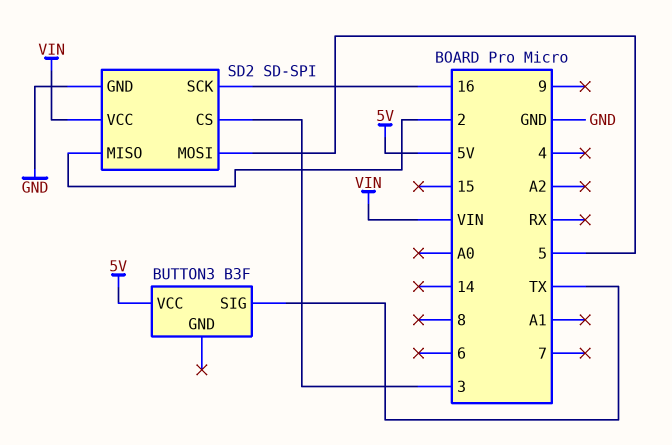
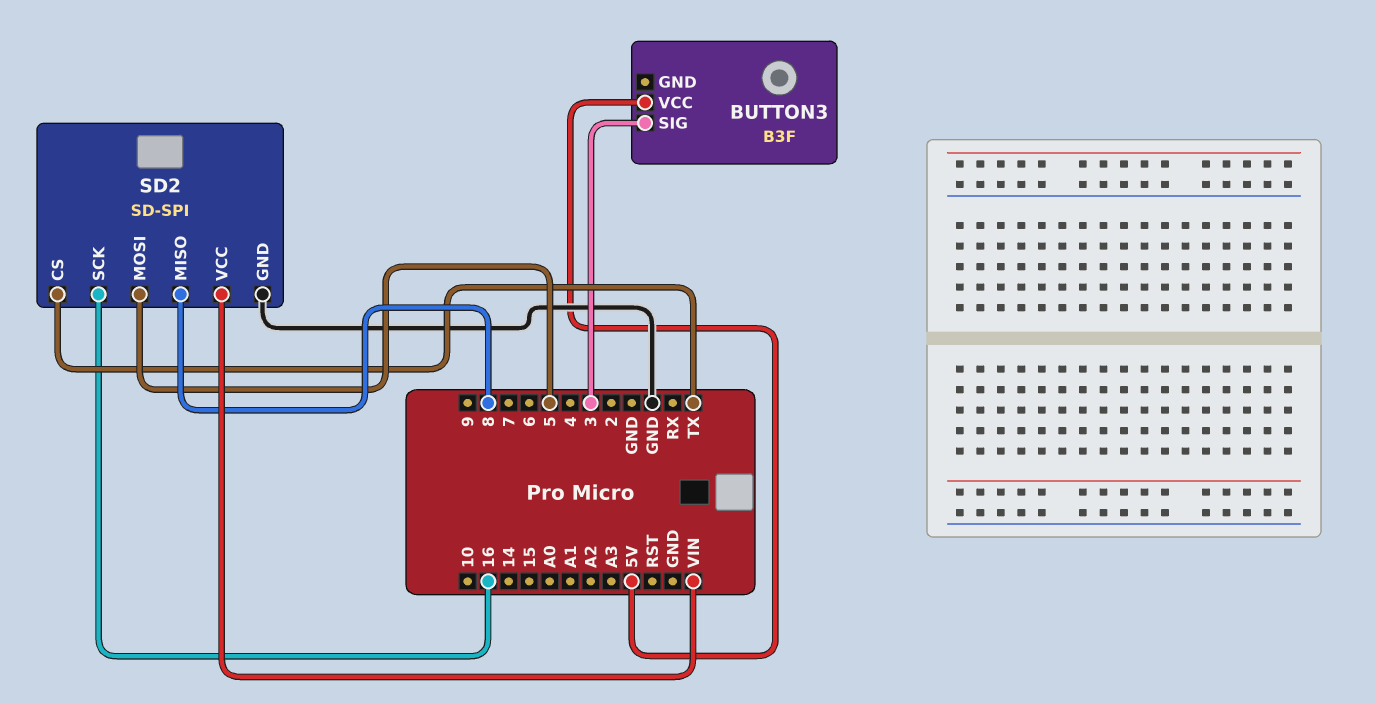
BUTTON3 pin SIG: TX -> 3
SD2 pin CS: 3 -> TX
SD2 pin MISO: 2 -> 8

